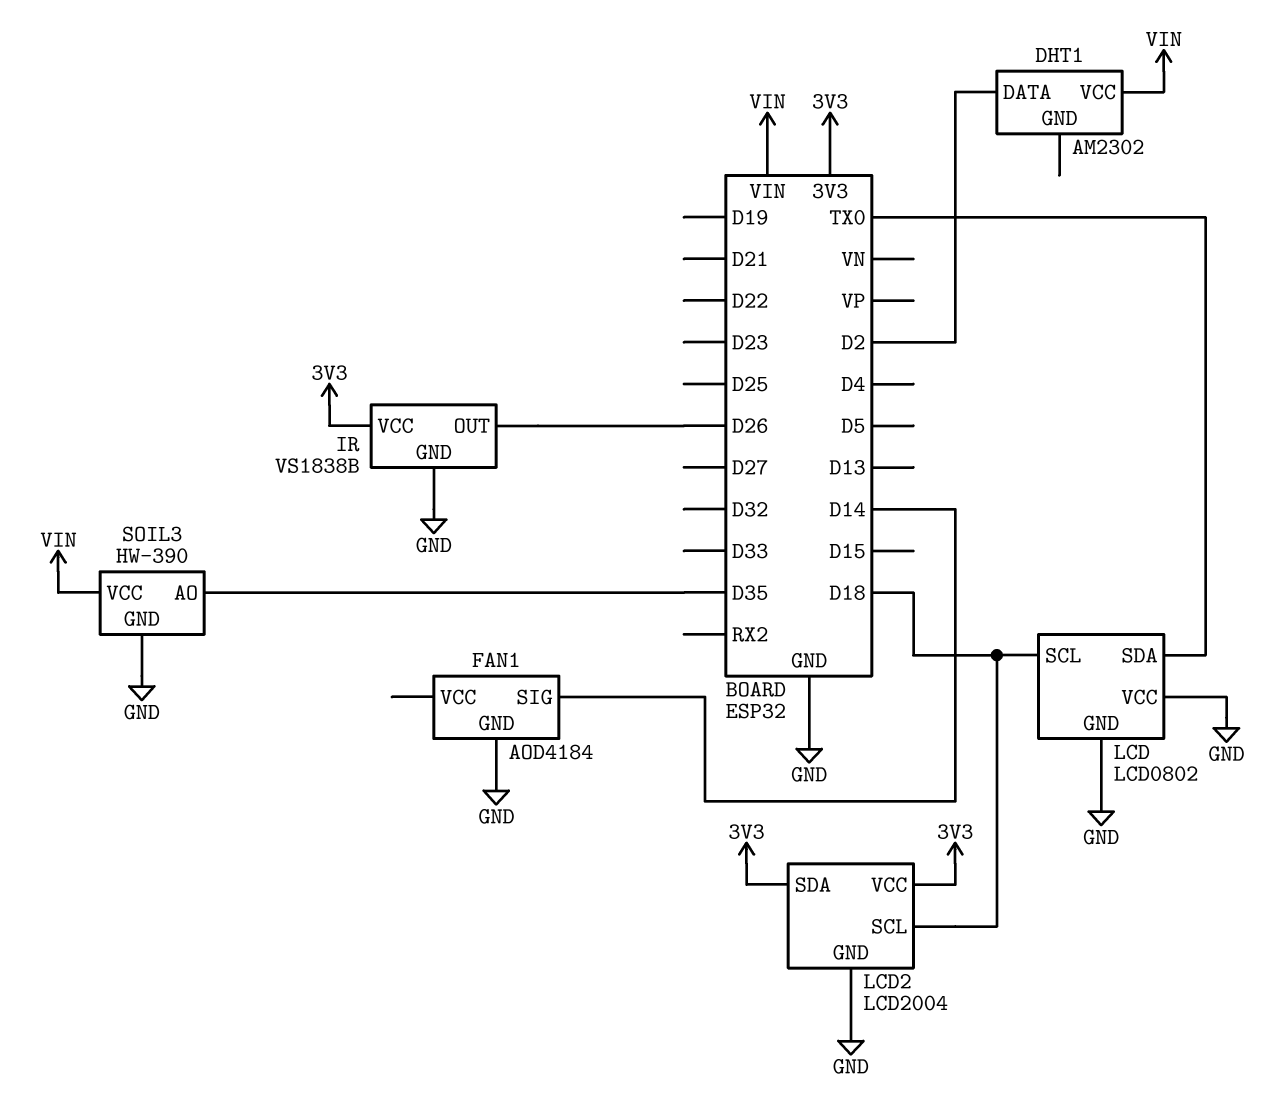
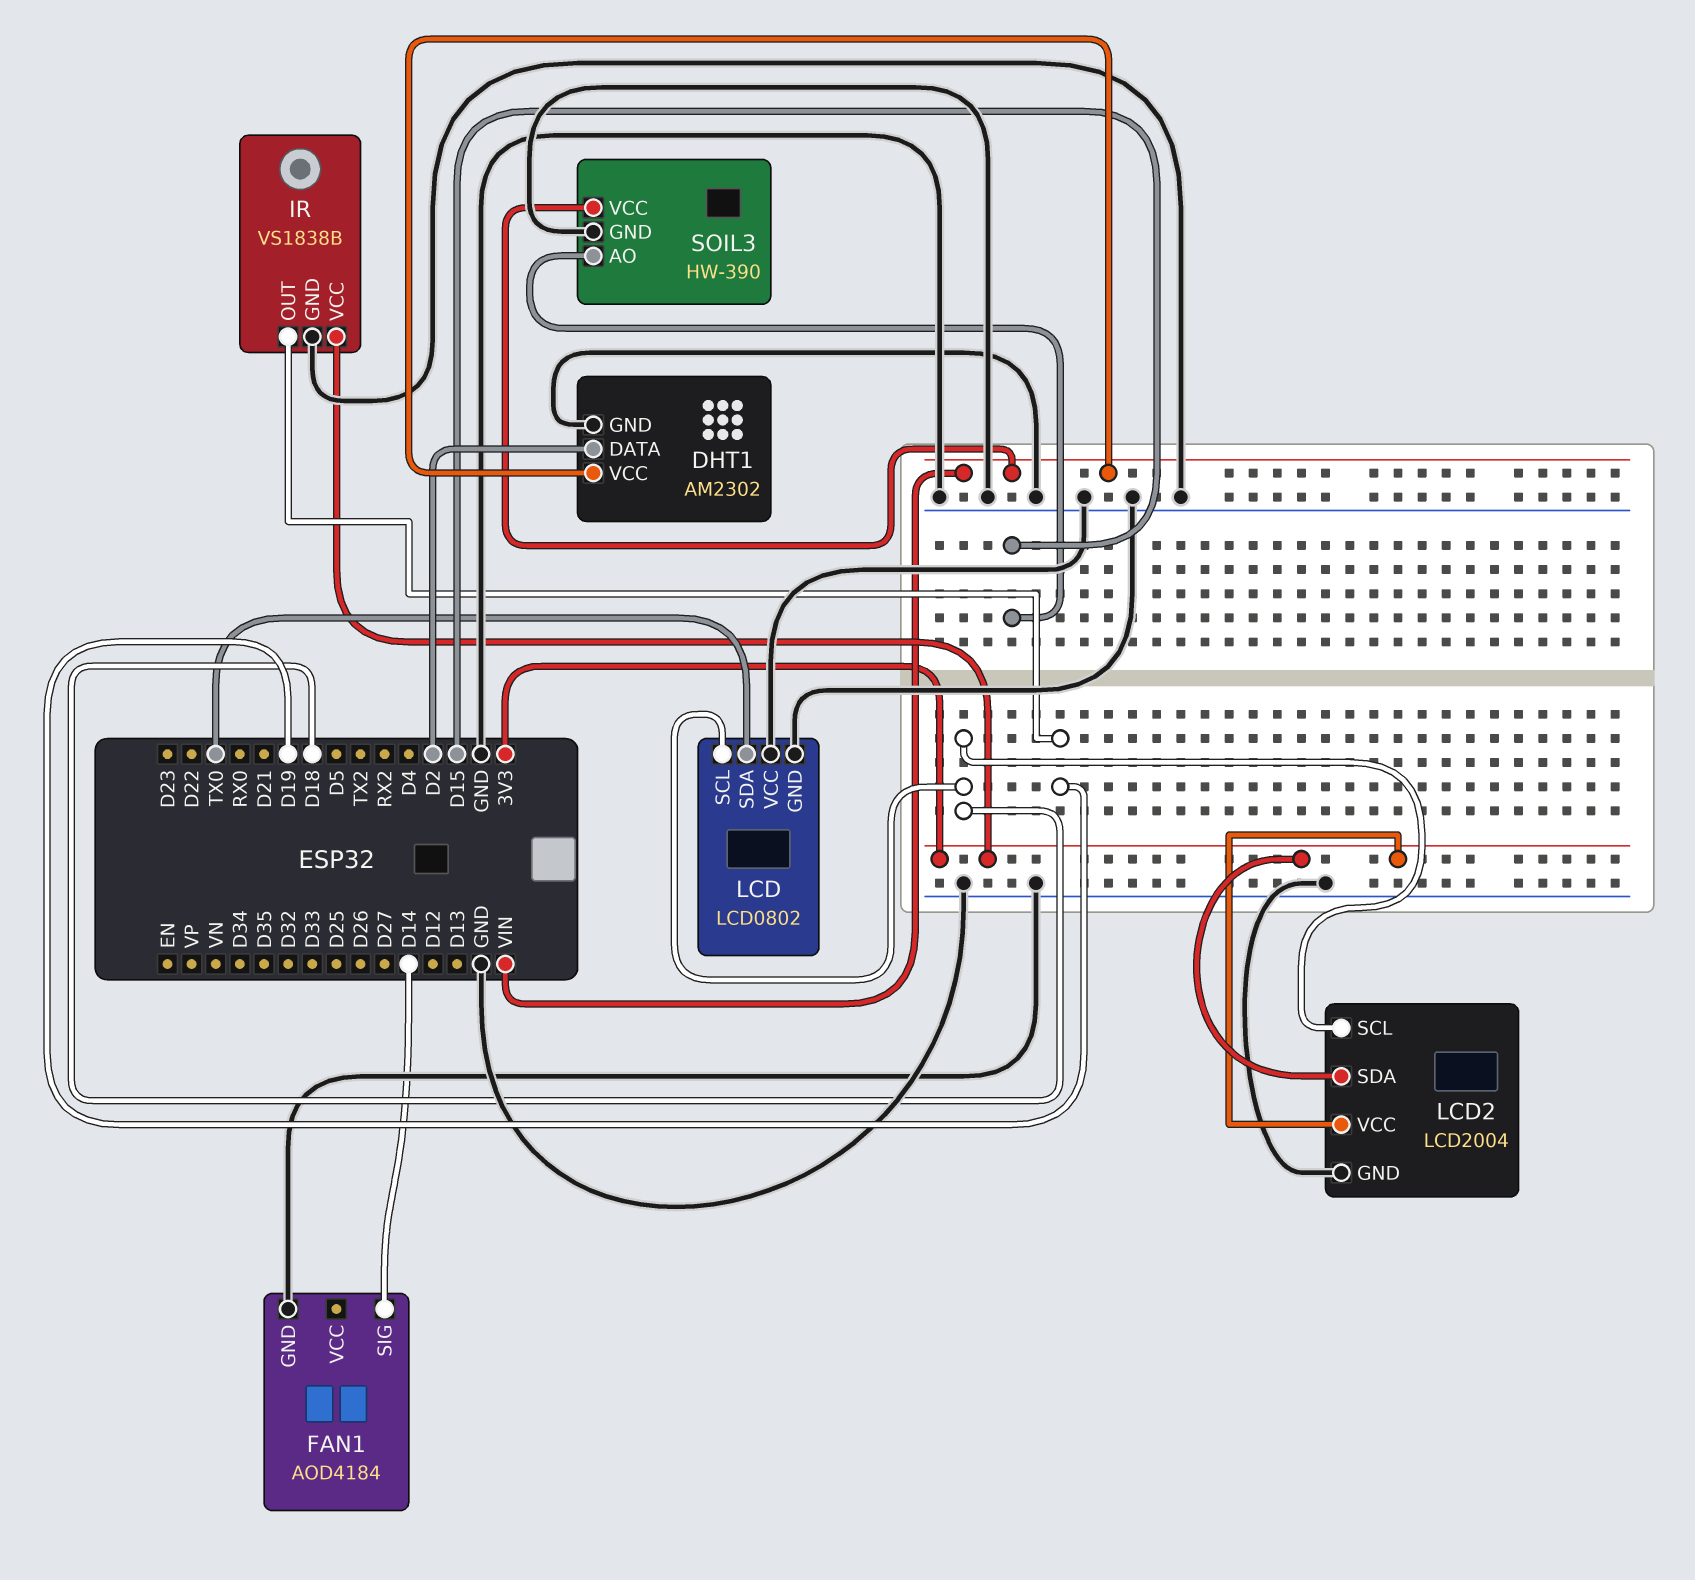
DHT1 pin GND: none -> GND
IR pin OUT: D26 -> D19
SOIL3 pin AO: D35 -> D15

